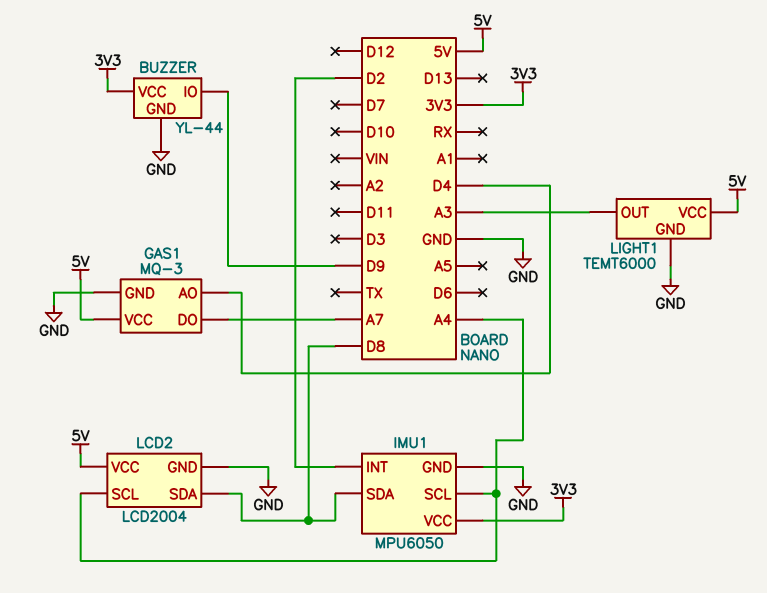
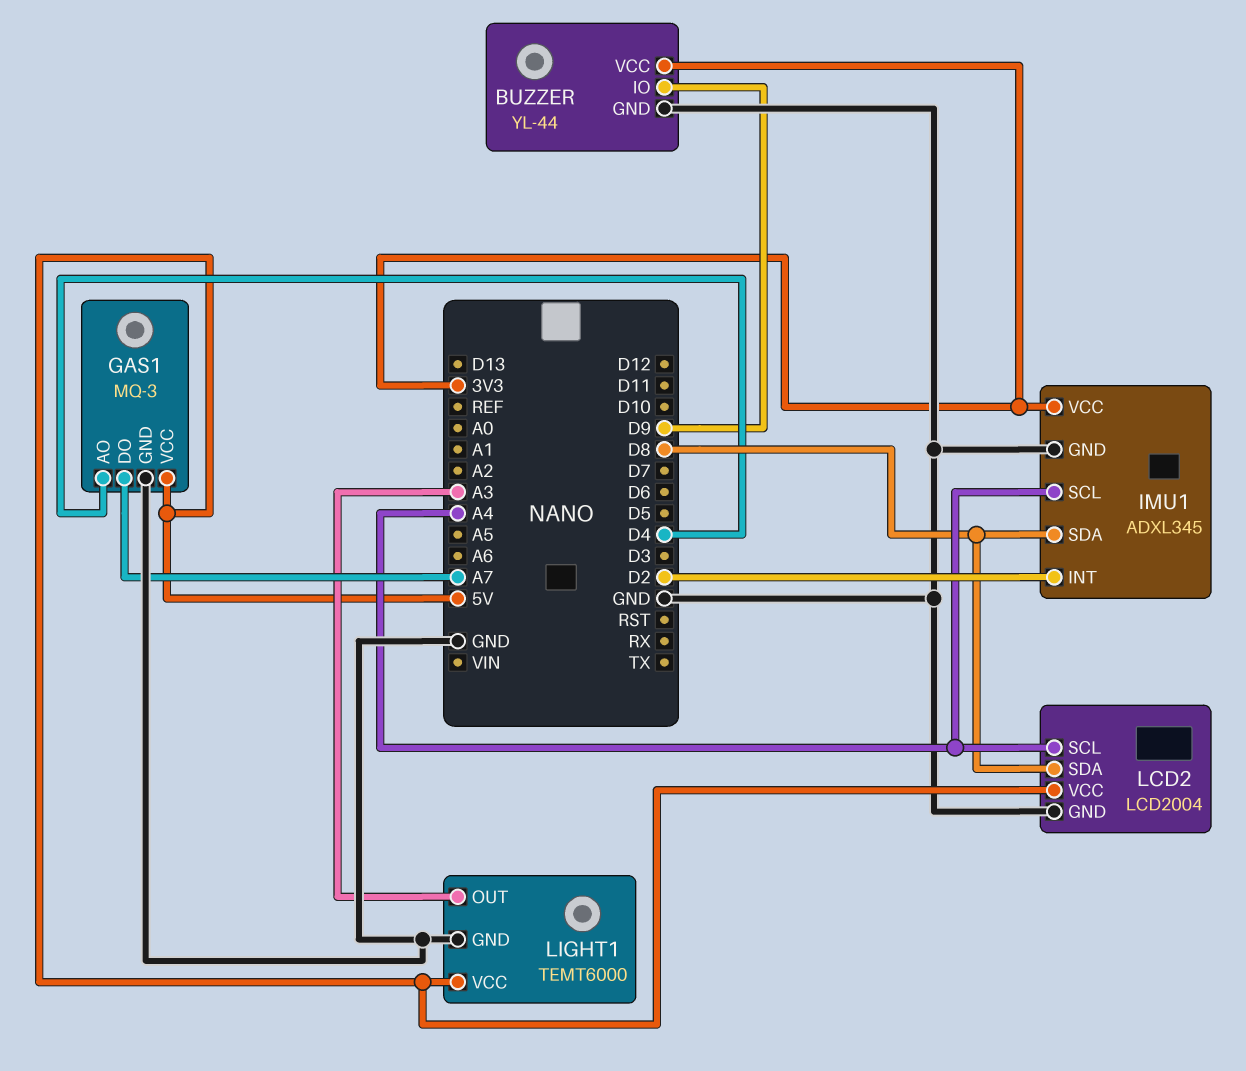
IMU1: MPU6050 -> ADXL345

